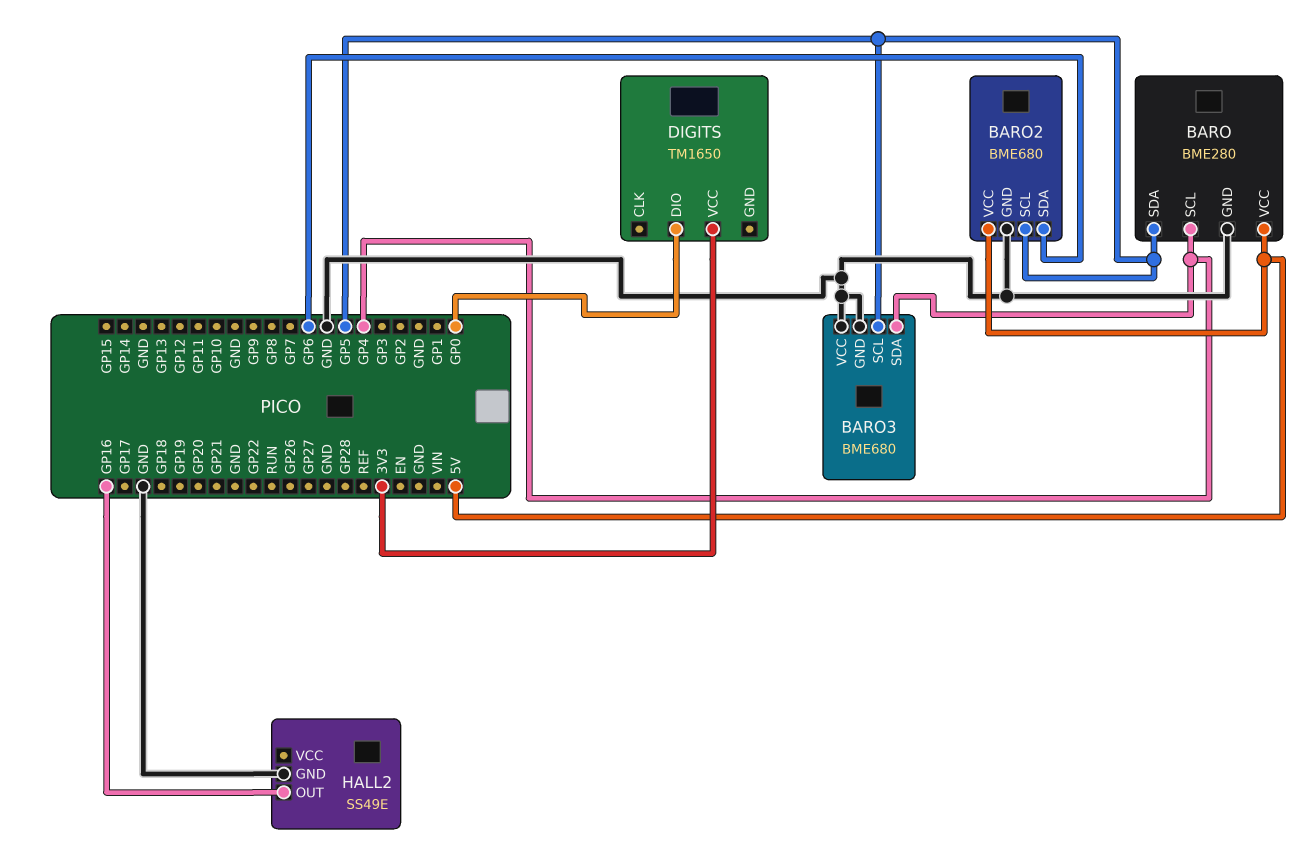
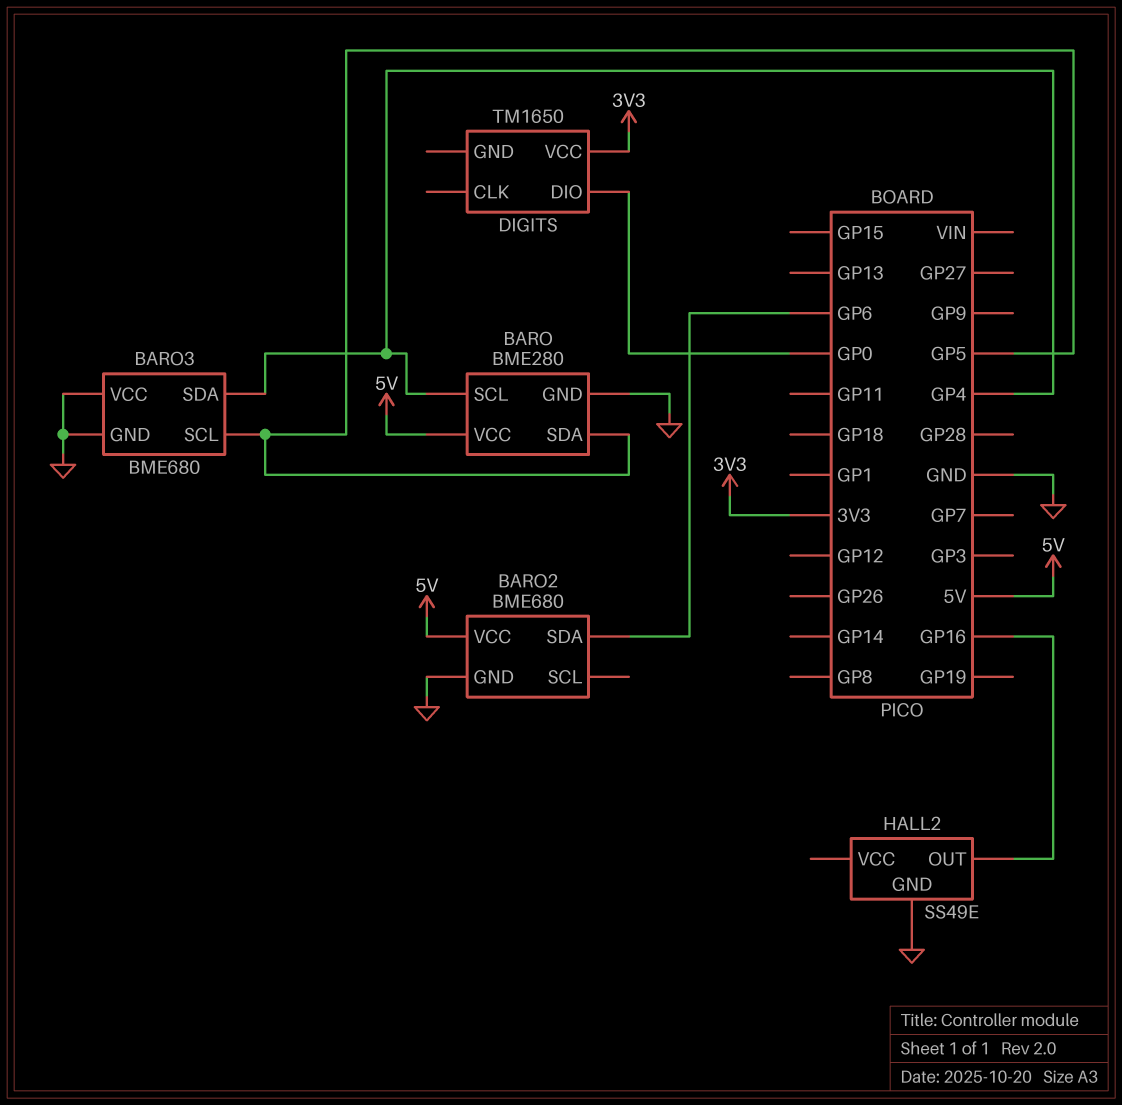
BARO2 pin SCL: GP5 -> none

